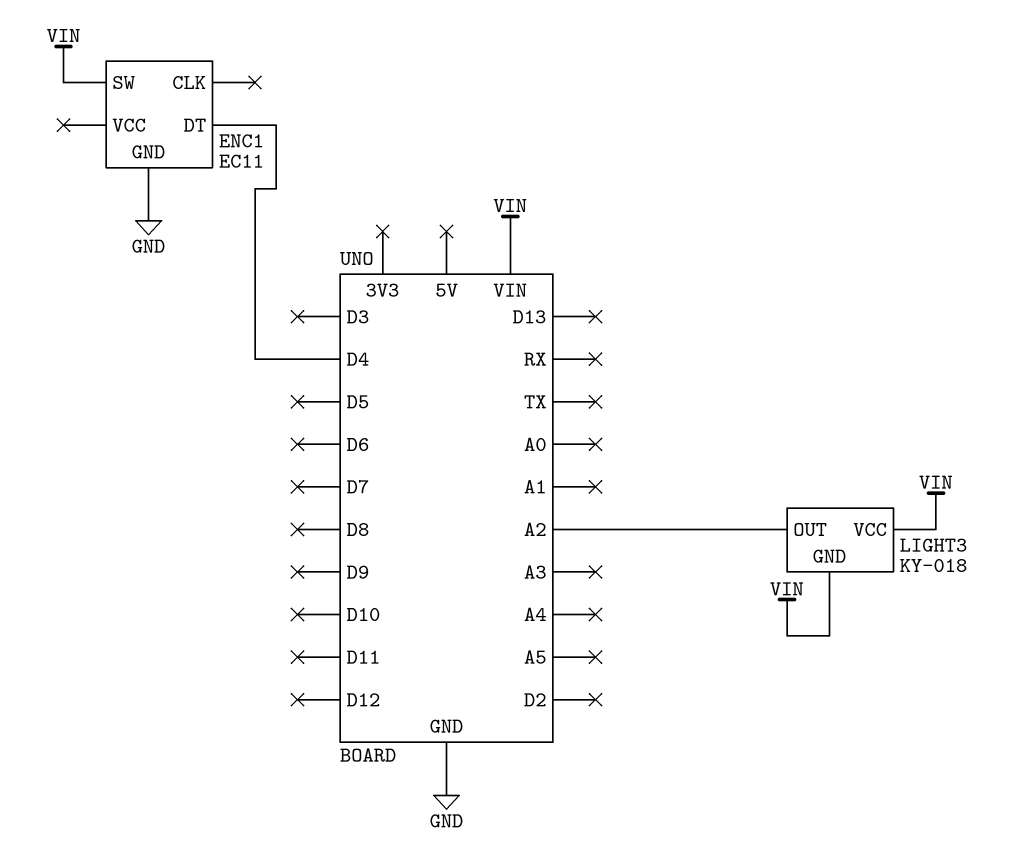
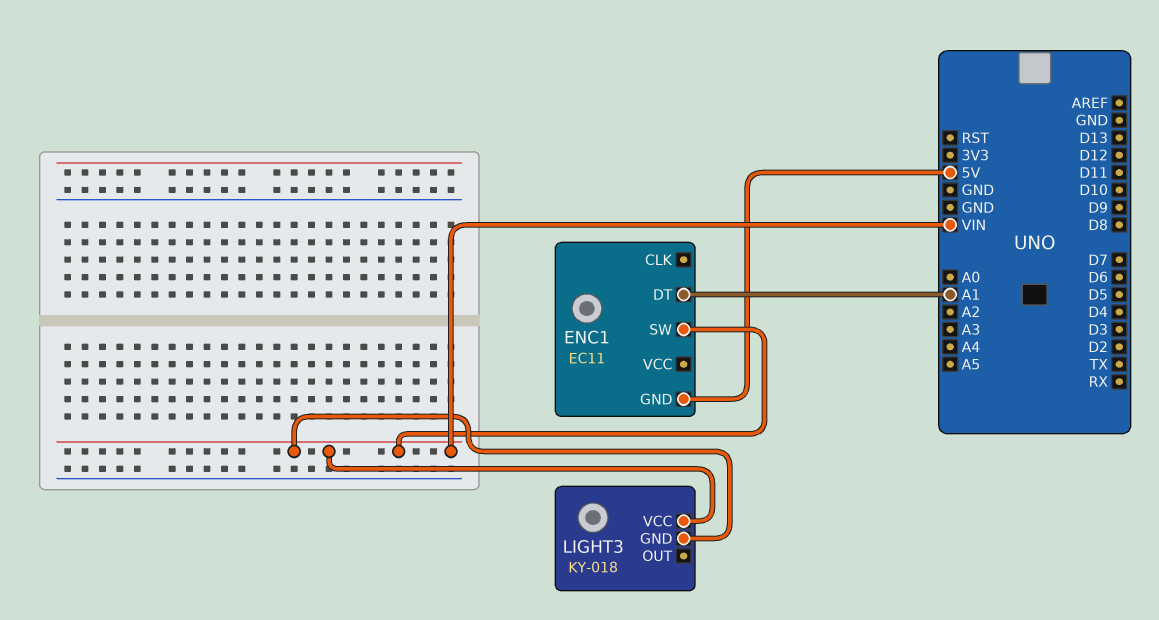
ENC1 pin DT: D4 -> A1
ENC1 pin GND: GND -> 5V
LIGHT3 pin OUT: A2 -> none

